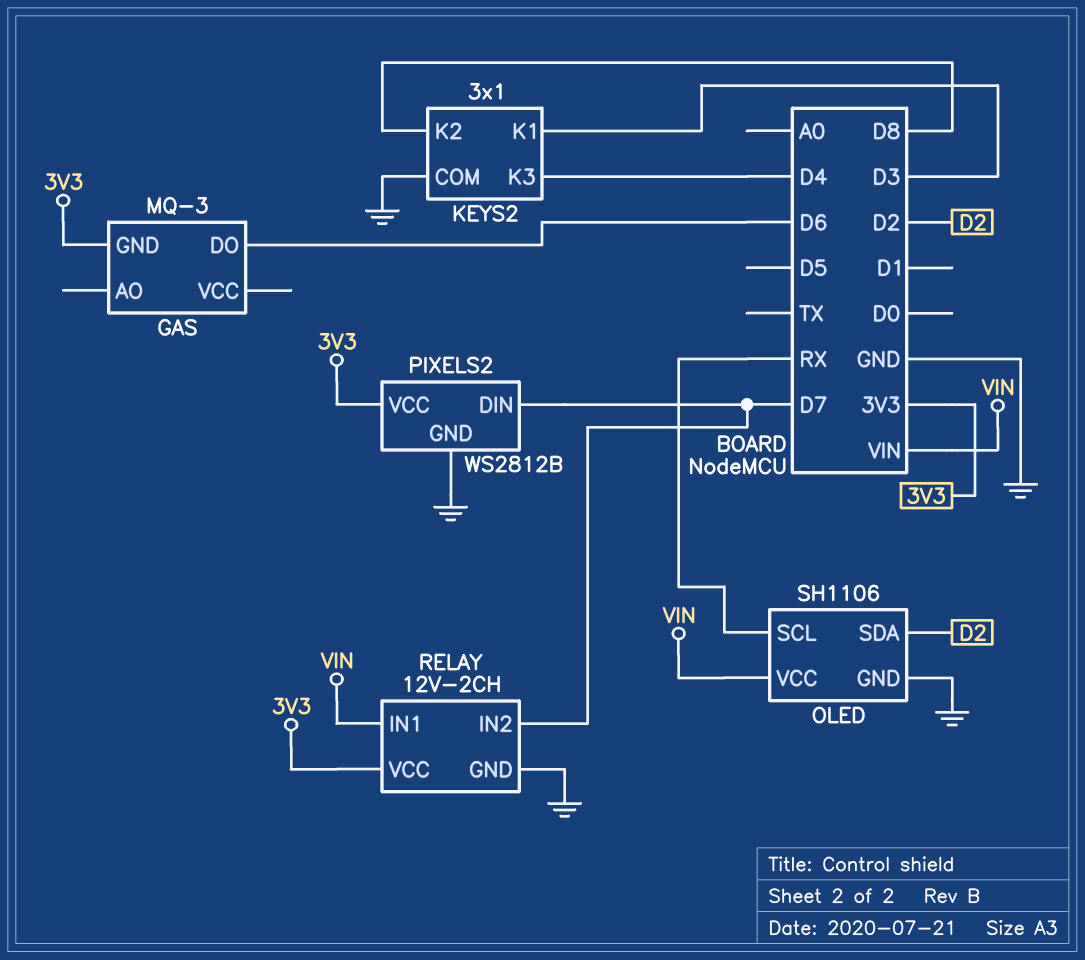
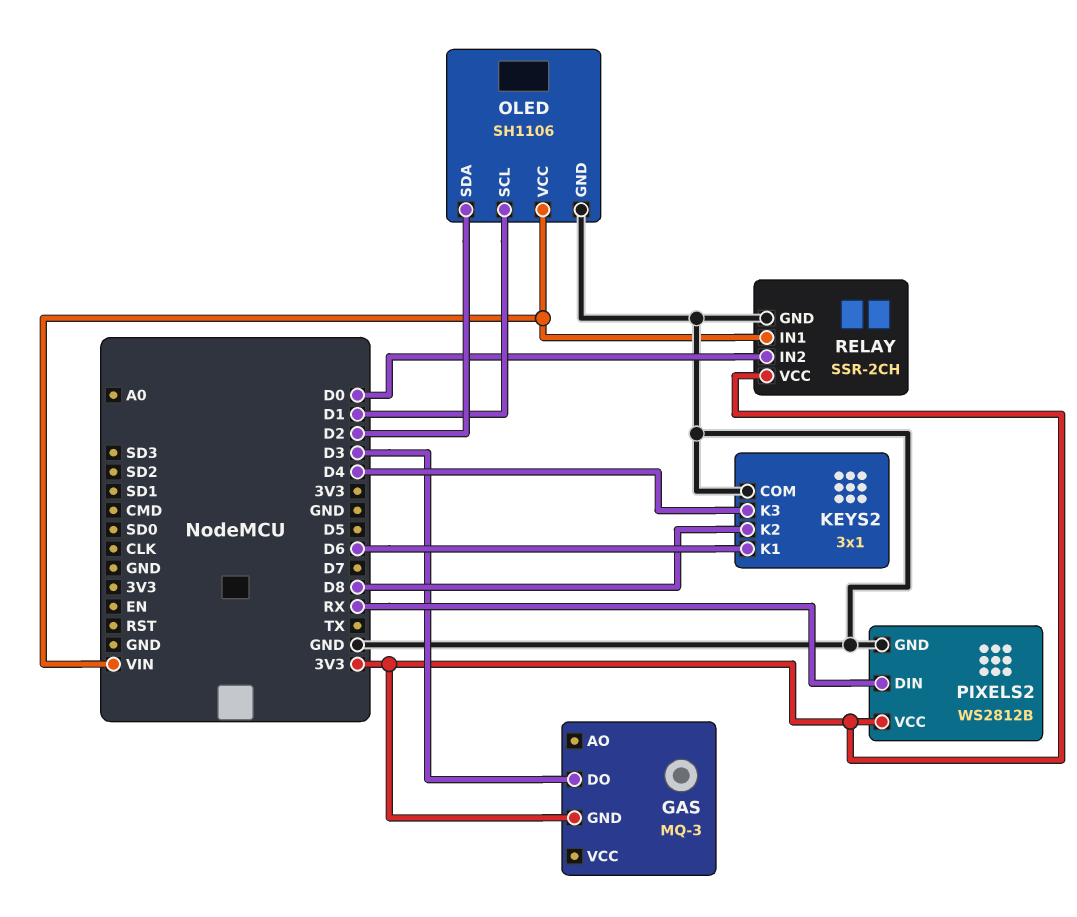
GAS pin DO: D6 -> D3
KEYS2 pin K1: D3 -> D6
OLED pin SCL: RX -> D1
PIXELS2 pin DIN: D7 -> RX
RELAY: 12V-2CH -> SSR-2CH
RELAY pin IN2: D7 -> D0

